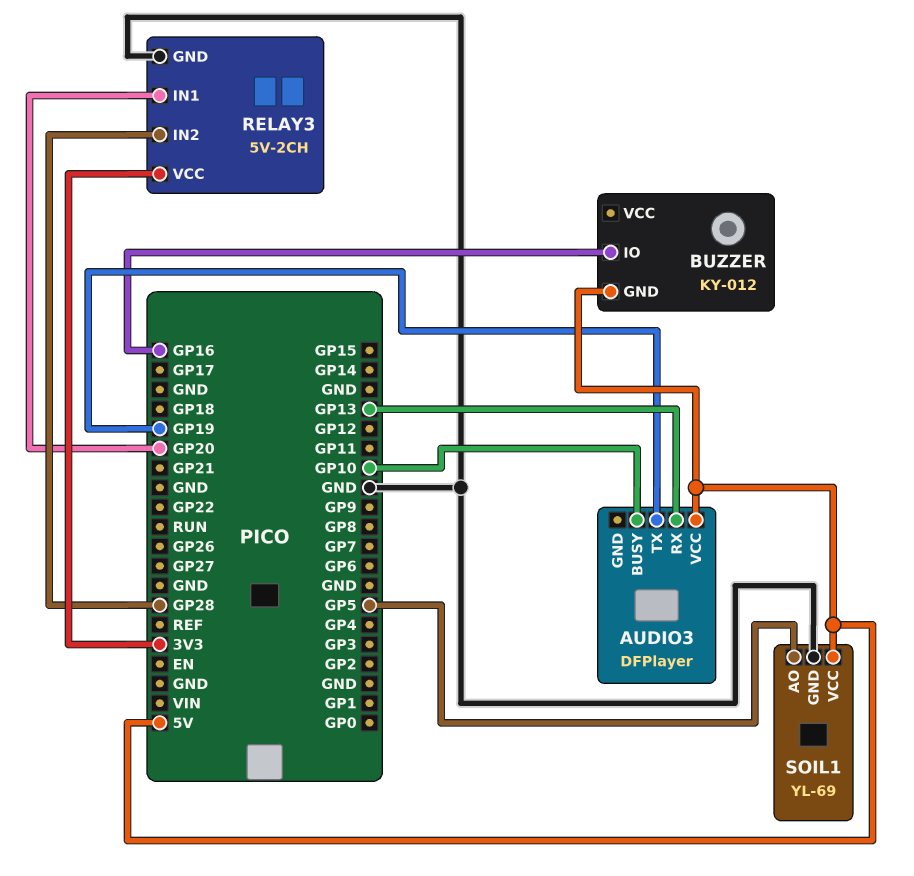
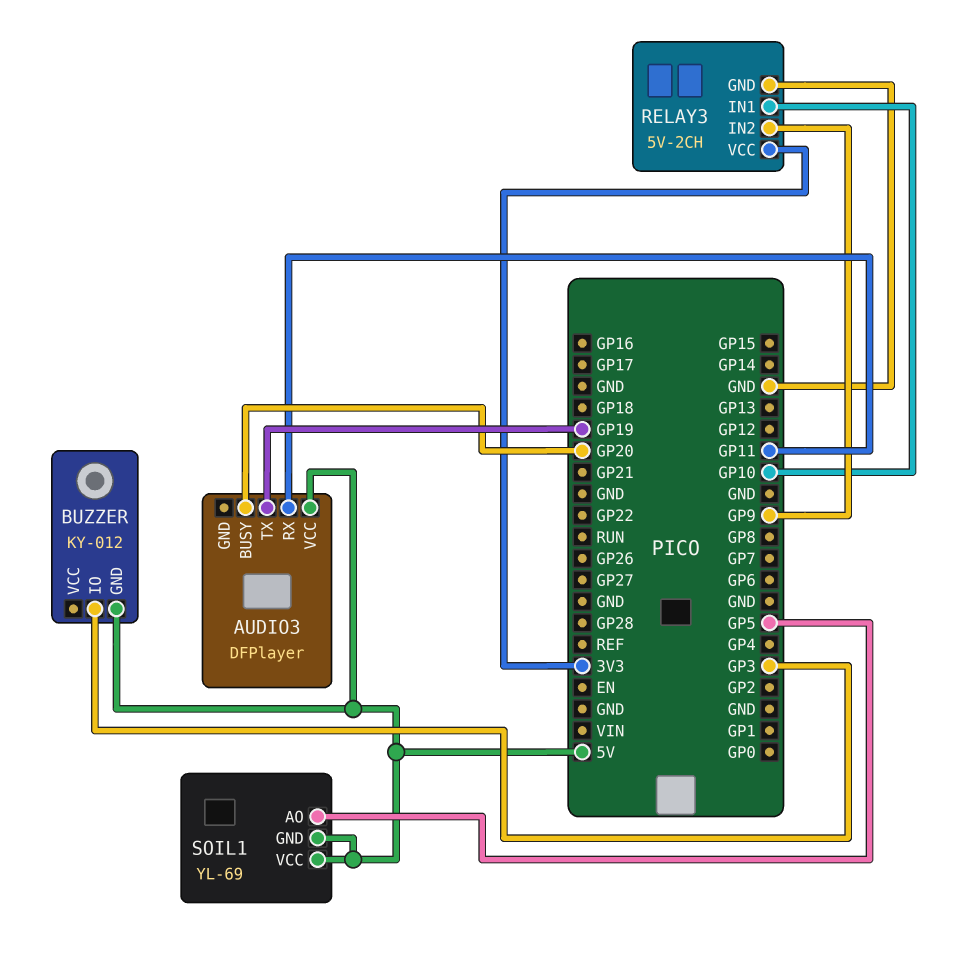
AUDIO3 pin BUSY: GP10 -> GP20
AUDIO3 pin RX: GP13 -> GP11
BUZZER pin IO: GP16 -> GP3
RELAY3 pin IN1: GP20 -> GP10
RELAY3 pin IN2: GP28 -> GP9
SOIL1 pin GND: GND -> 5V

